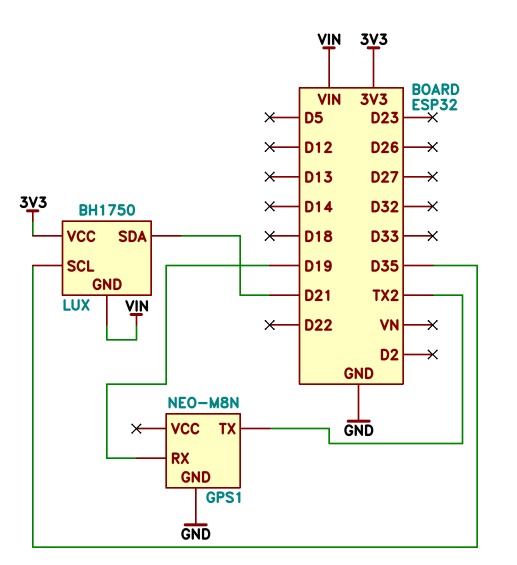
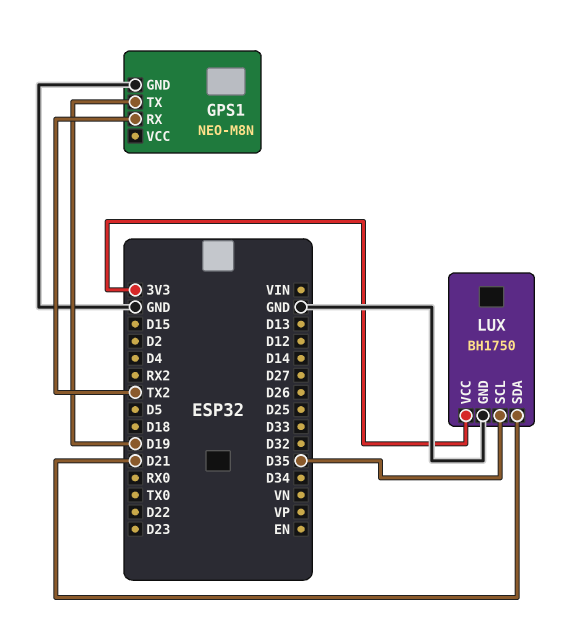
GPS1 pin RX: D19 -> TX2
GPS1 pin TX: TX2 -> D19
LUX pin GND: VIN -> GND

